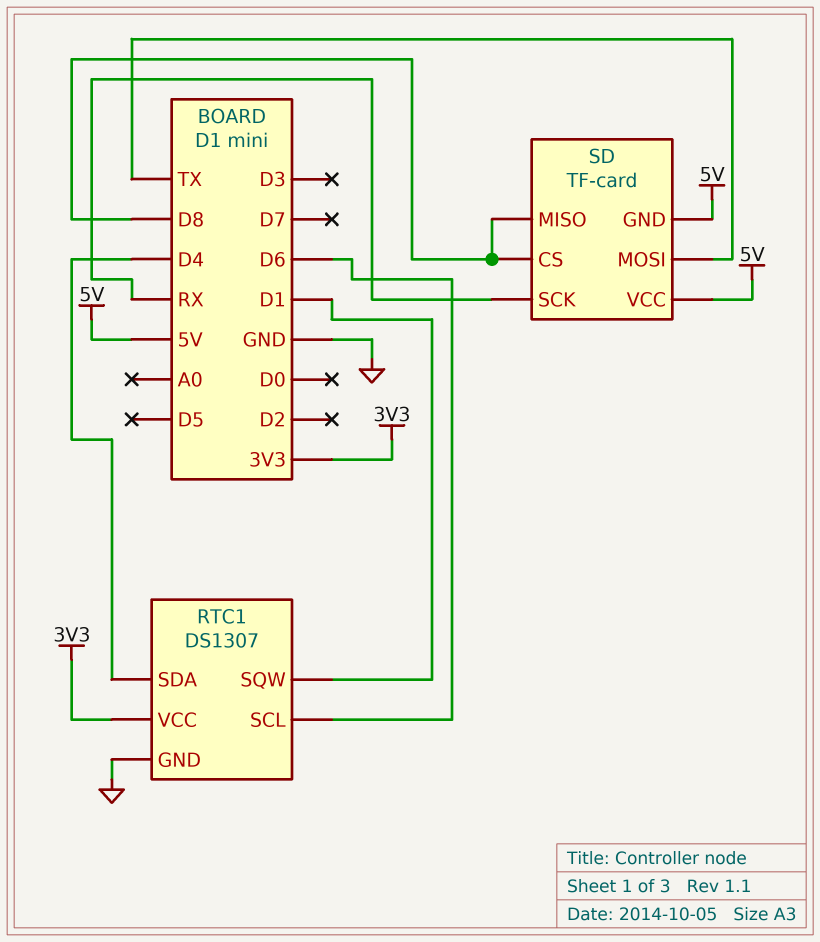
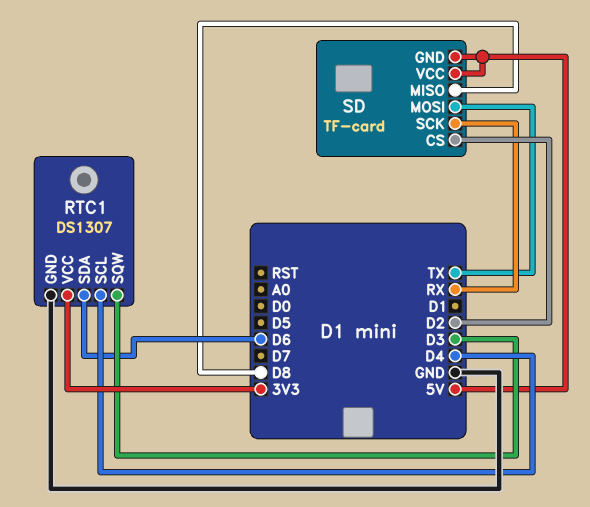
RTC1 pin SCL: D6 -> D4
RTC1 pin SDA: D4 -> D6
RTC1 pin SQW: D1 -> D3
SD pin CS: D8 -> D2

